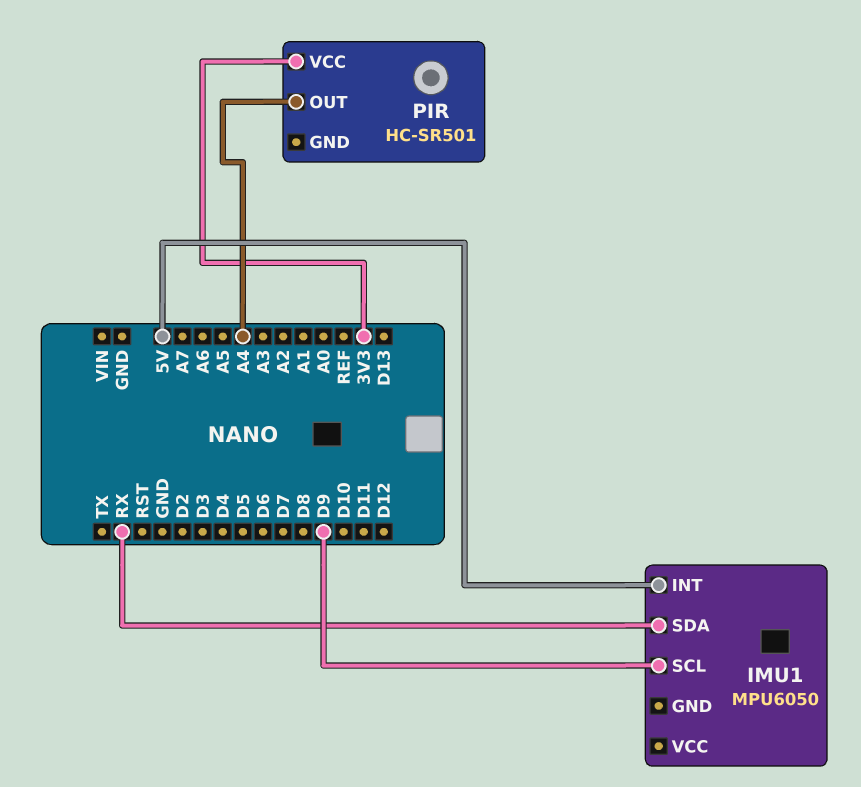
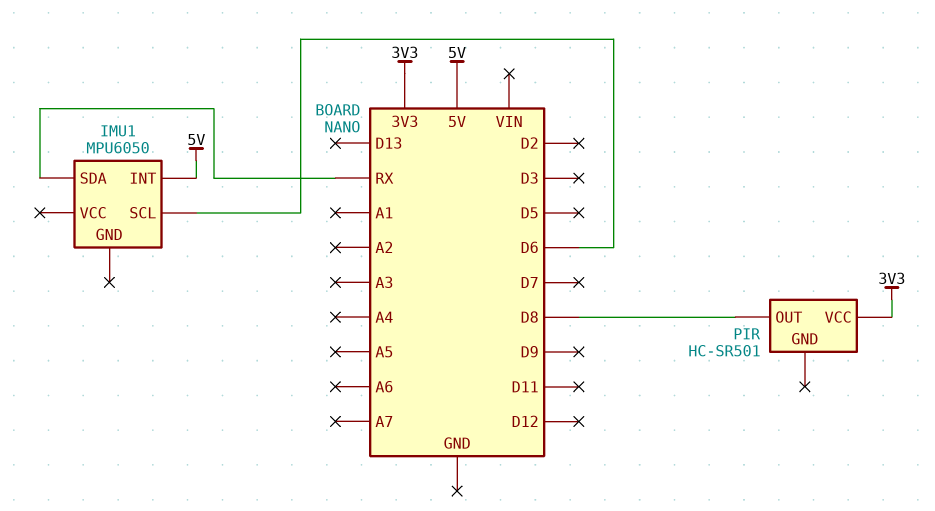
IMU1 pin SCL: D9 -> D6
PIR pin OUT: A4 -> D8

